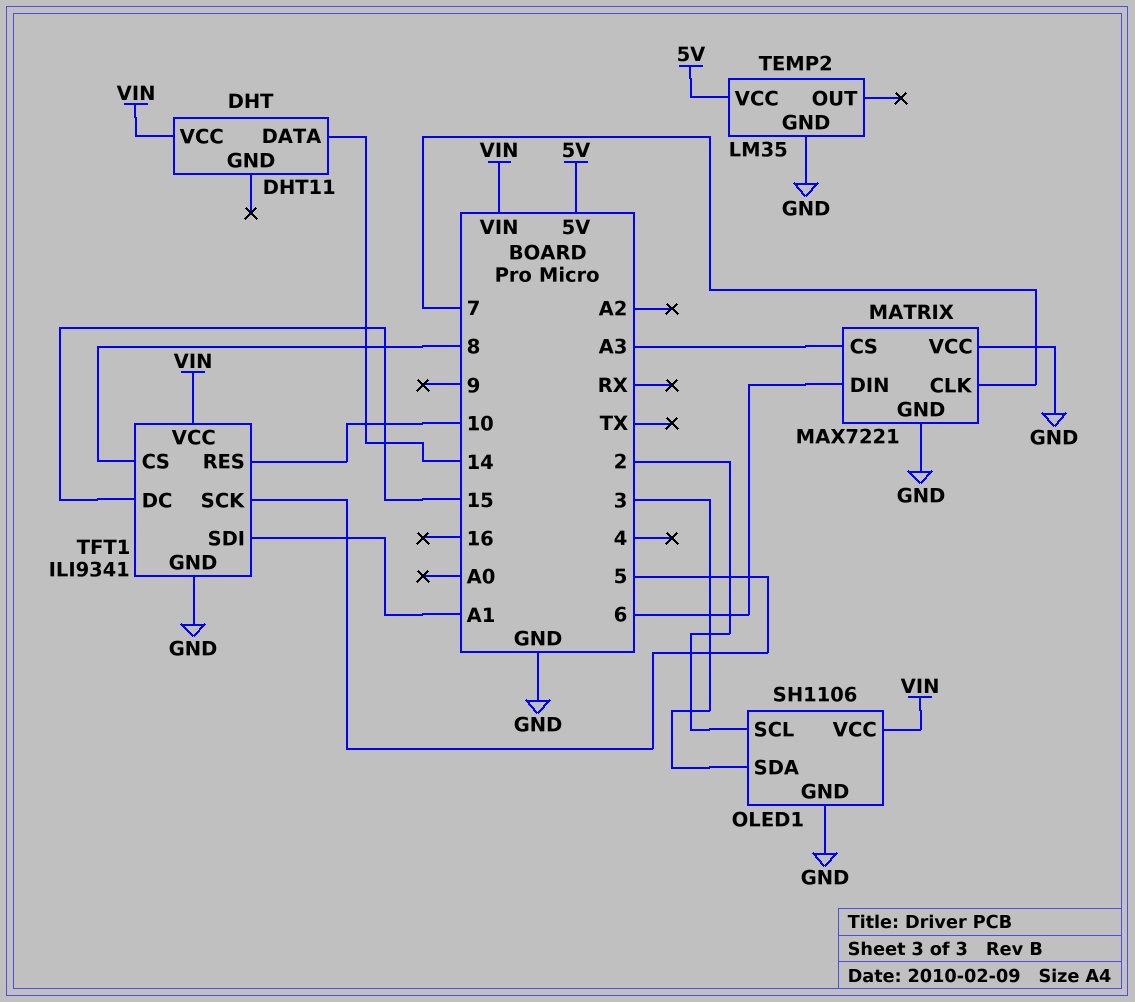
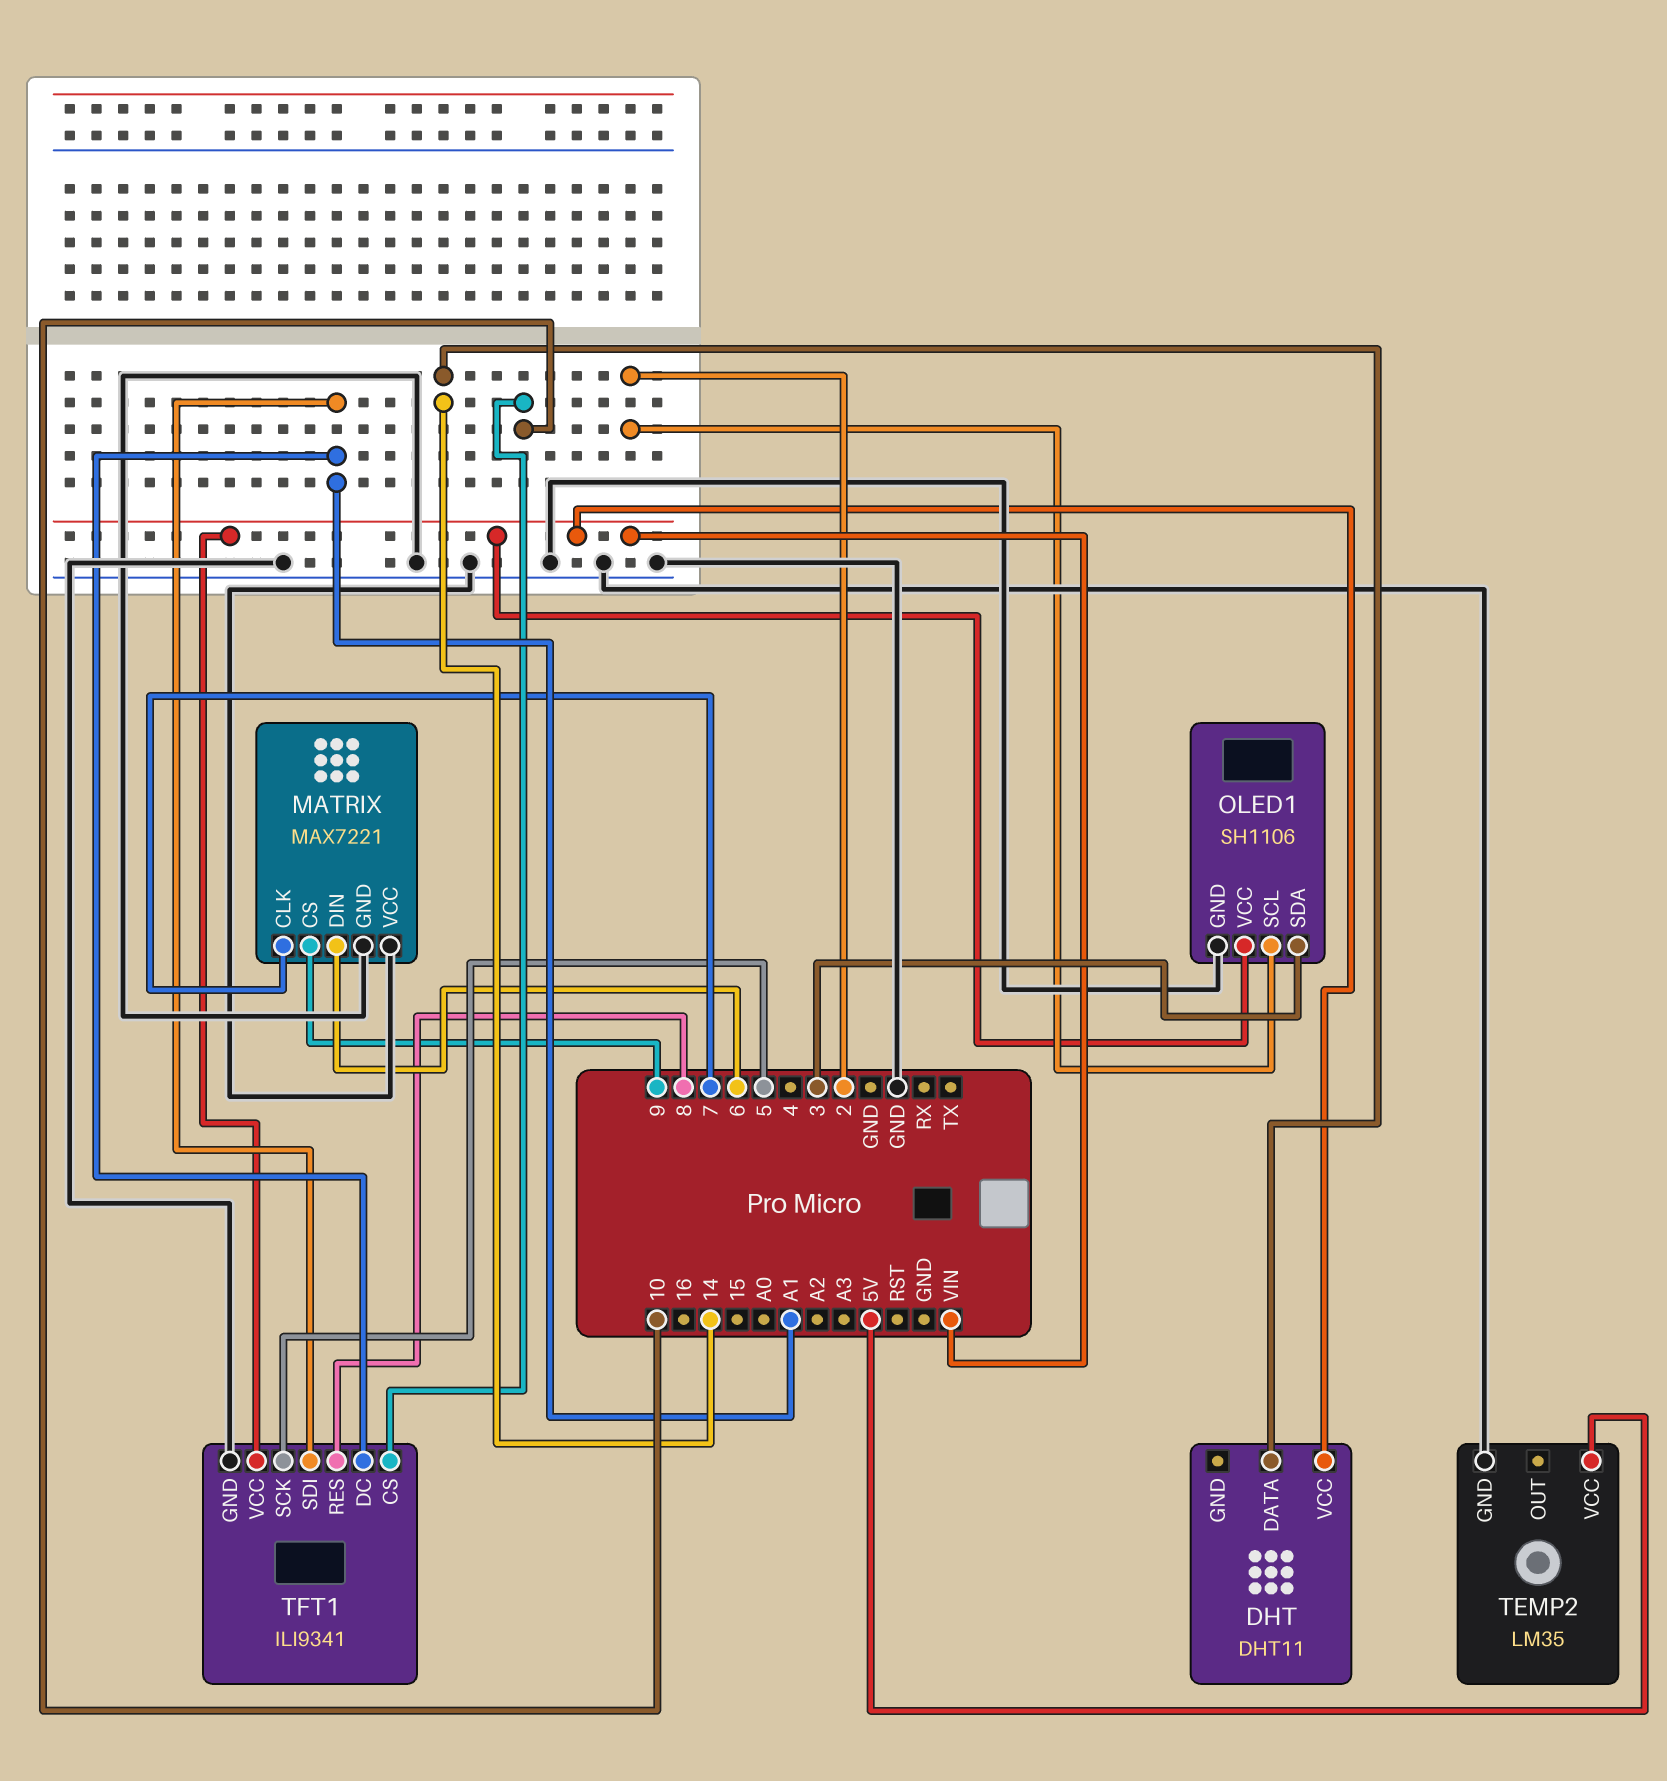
MATRIX pin CS: A3 -> 9
TFT1 pin CS: 8 -> 10
TFT1 pin DC: 15 -> A1
TFT1 pin RES: 10 -> 8

